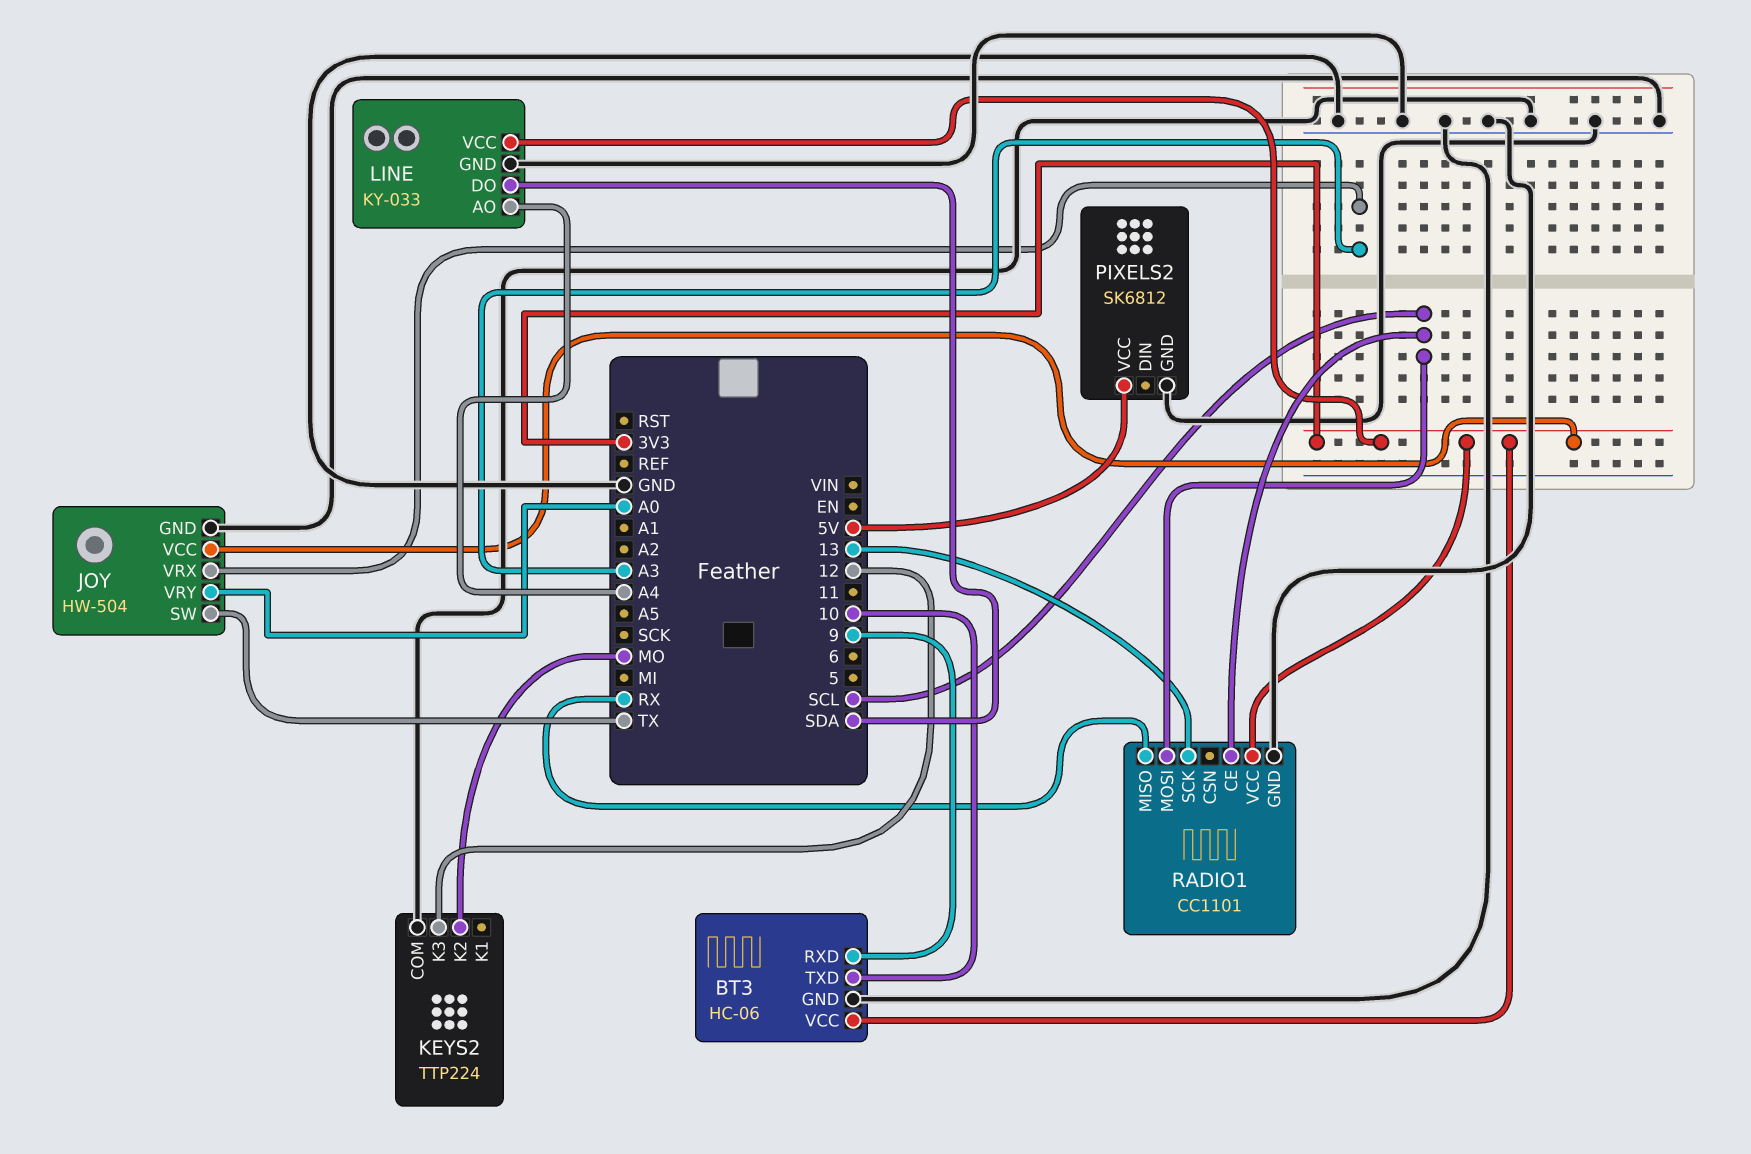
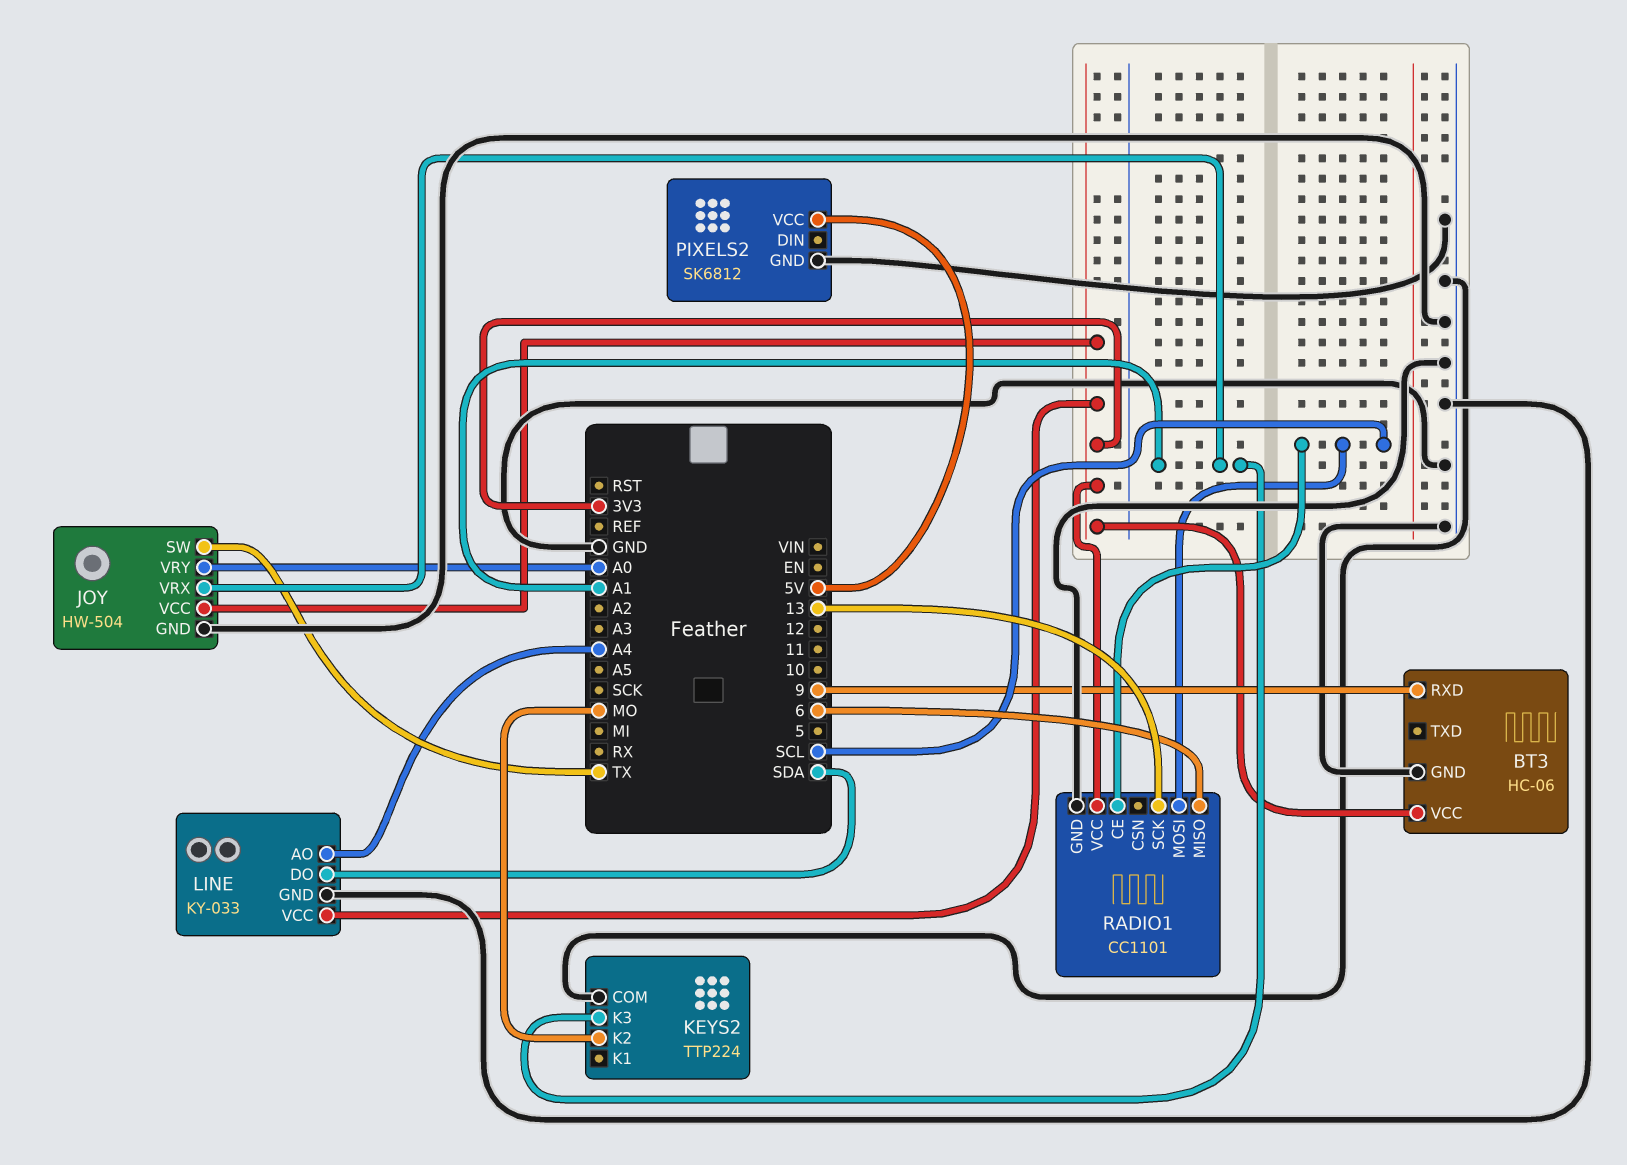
BT3 pin TXD: 10 -> none
JOY pin VRX: A3 -> A1
KEYS2 pin K3: 12 -> A1
RADIO1 pin MISO: RX -> 6

